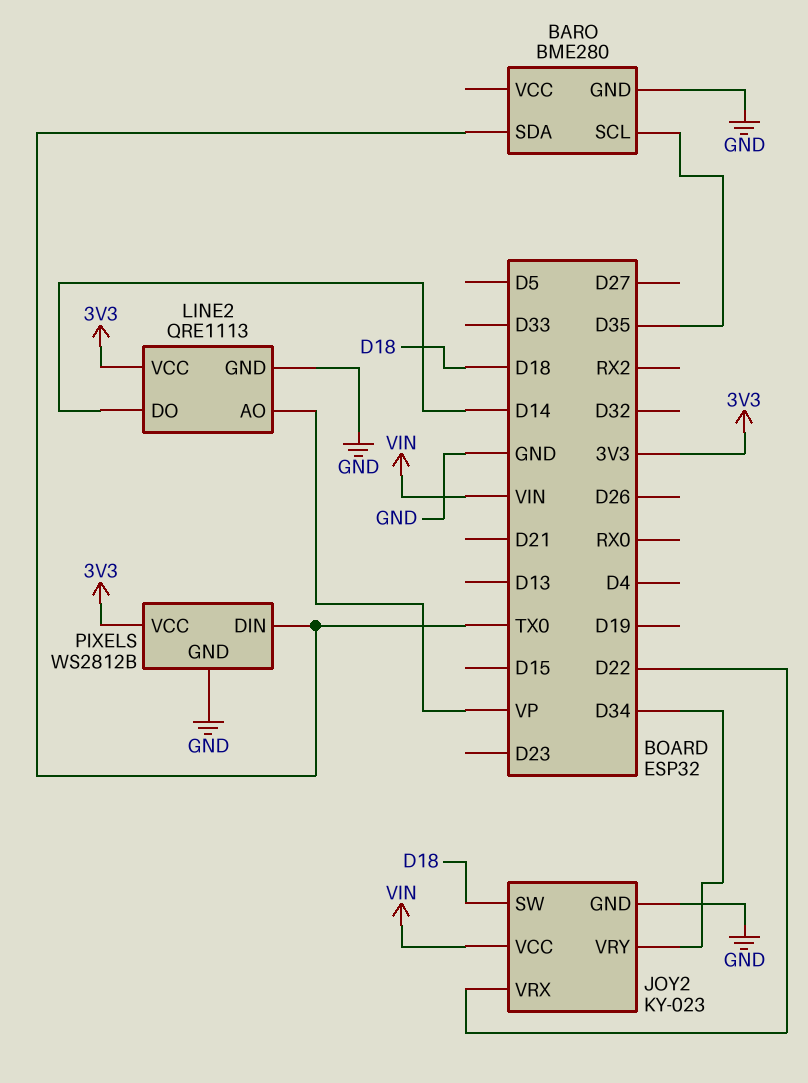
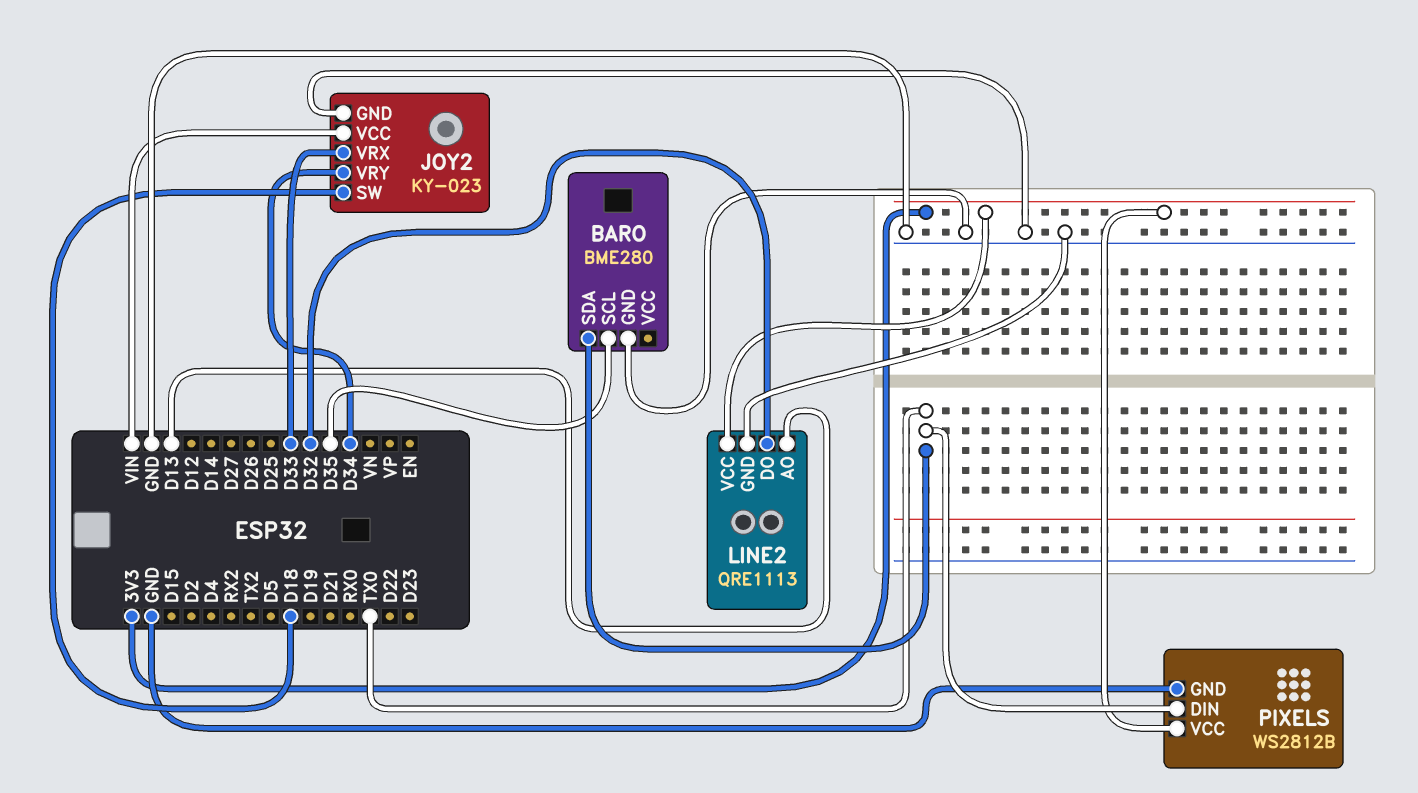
JOY2 pin VRX: D22 -> D33
LINE2 pin AO: VP -> D13
LINE2 pin DO: D14 -> D32

